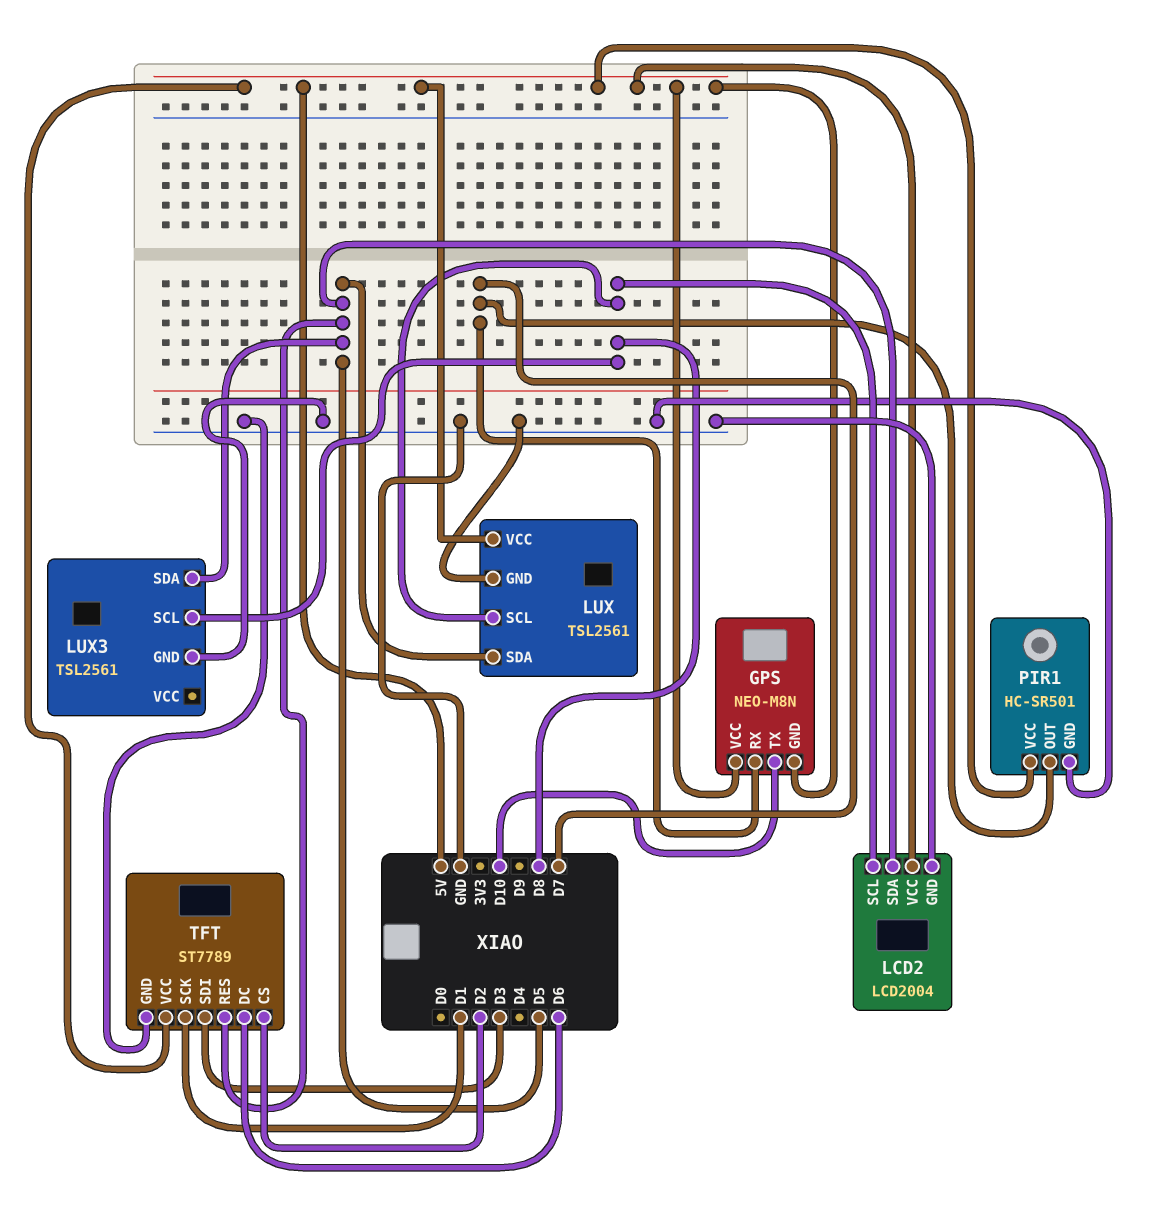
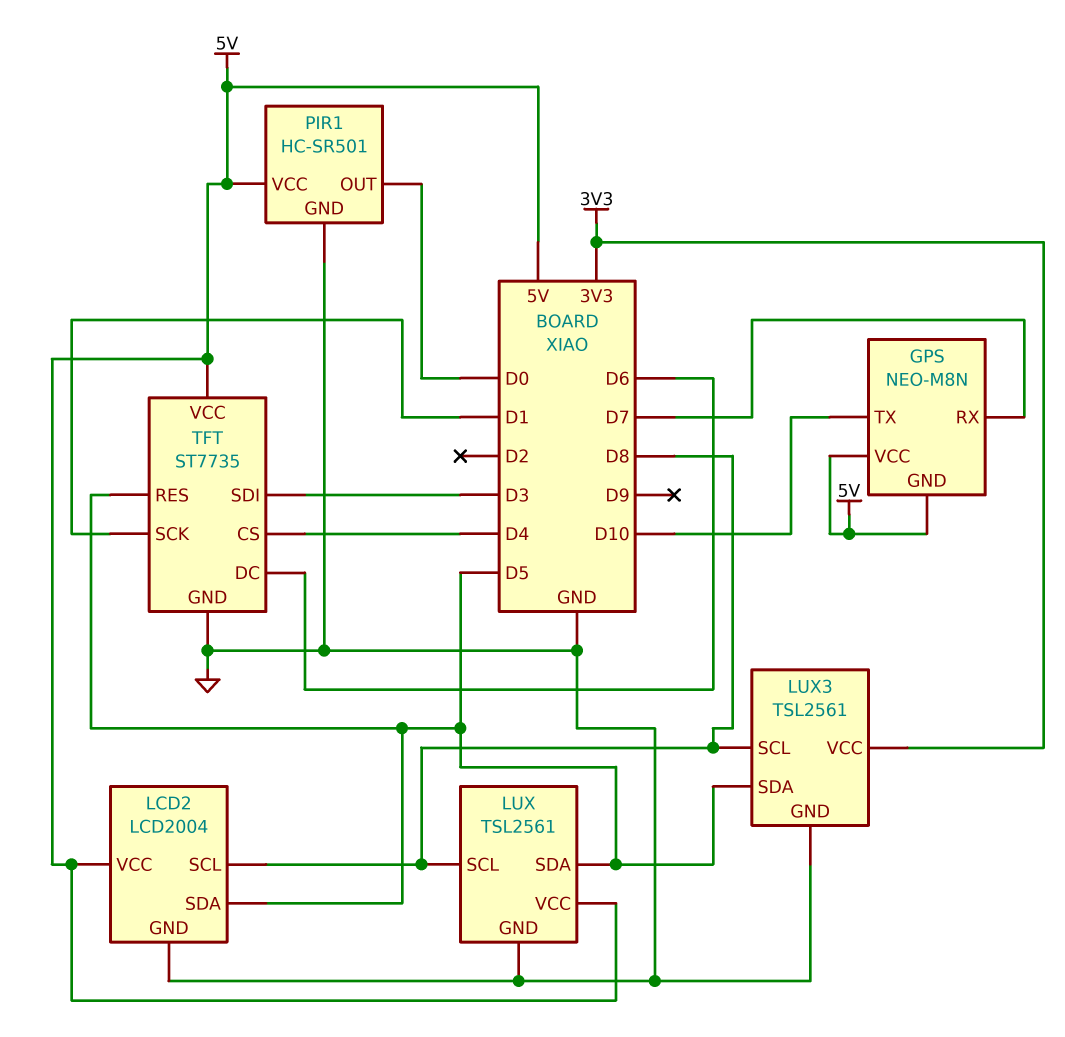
LUX3 pin VCC: none -> 3V3
PIR1 pin OUT: D7 -> D0
TFT: ST7789 -> ST7735
TFT pin CS: D2 -> D4

